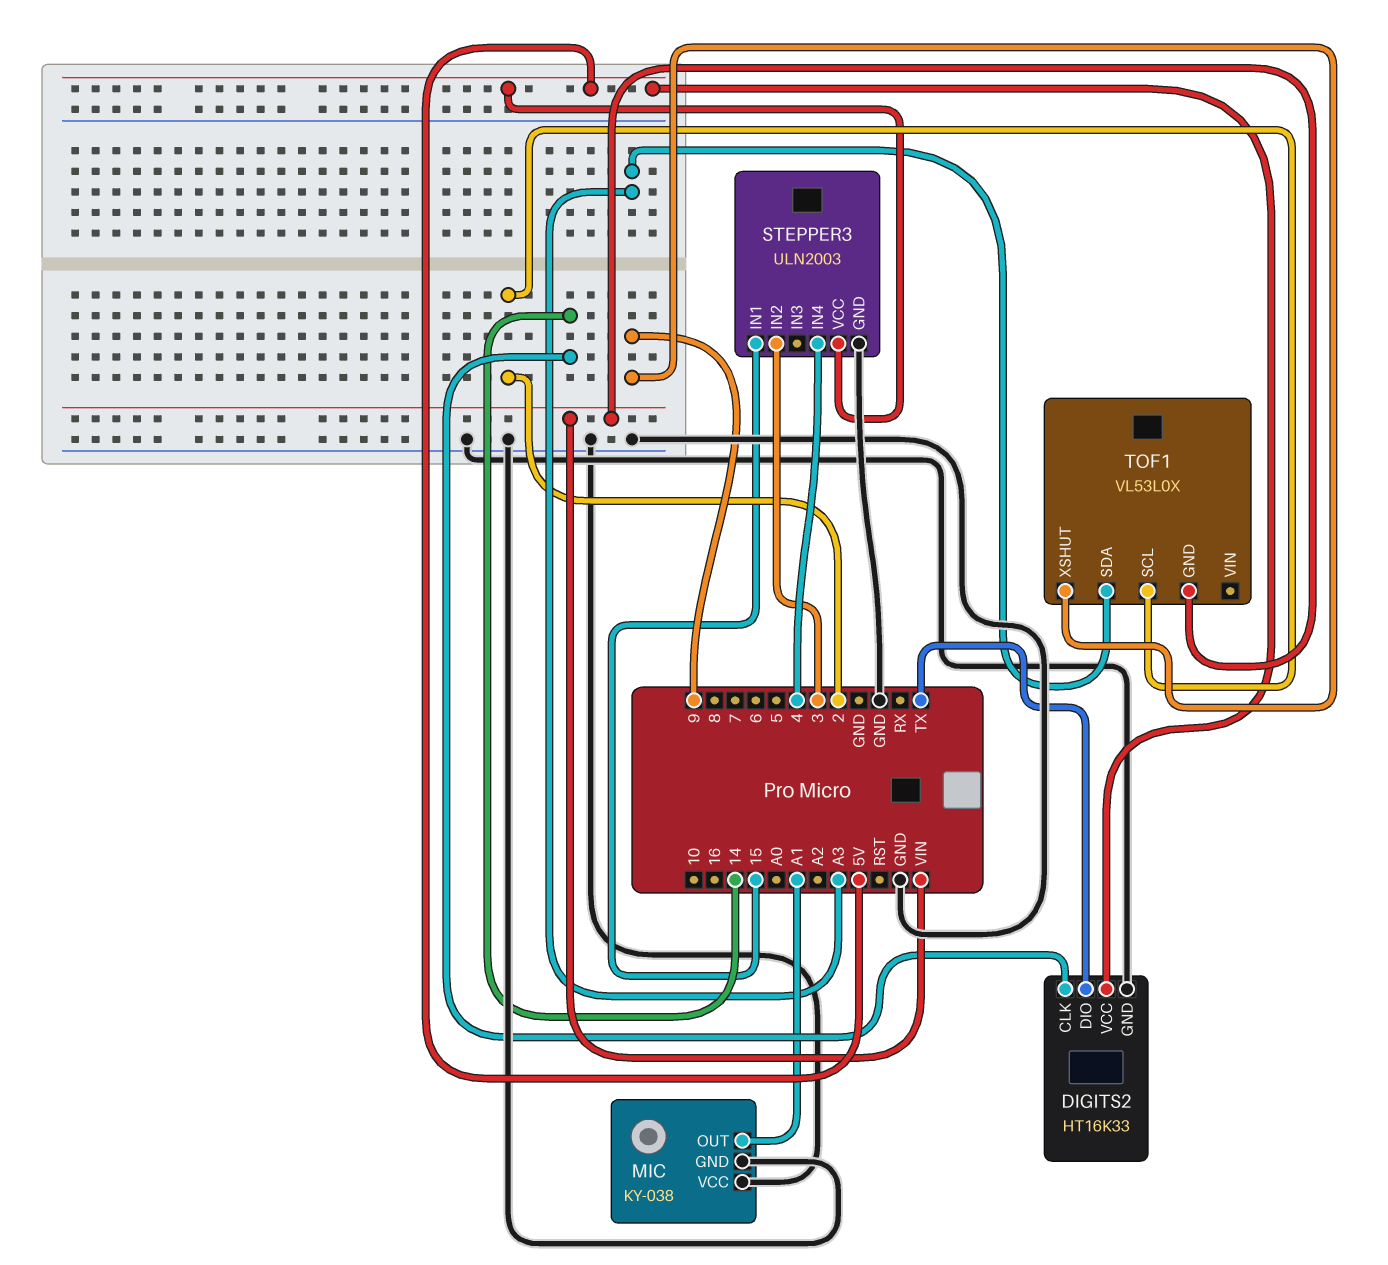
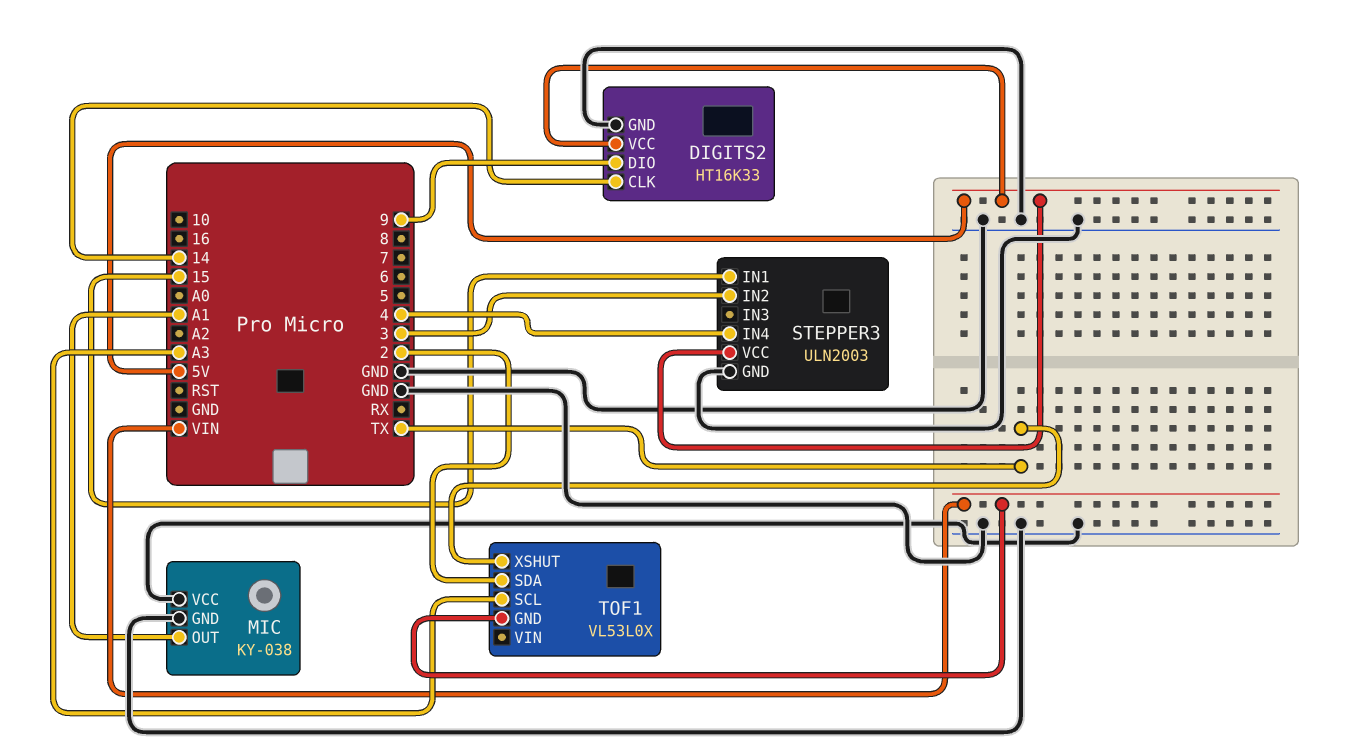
DIGITS2 pin DIO: TX -> 9
TOF1 pin SCL: 2 -> A3
TOF1 pin SDA: A3 -> 2
TOF1 pin XSHUT: 9 -> TX

